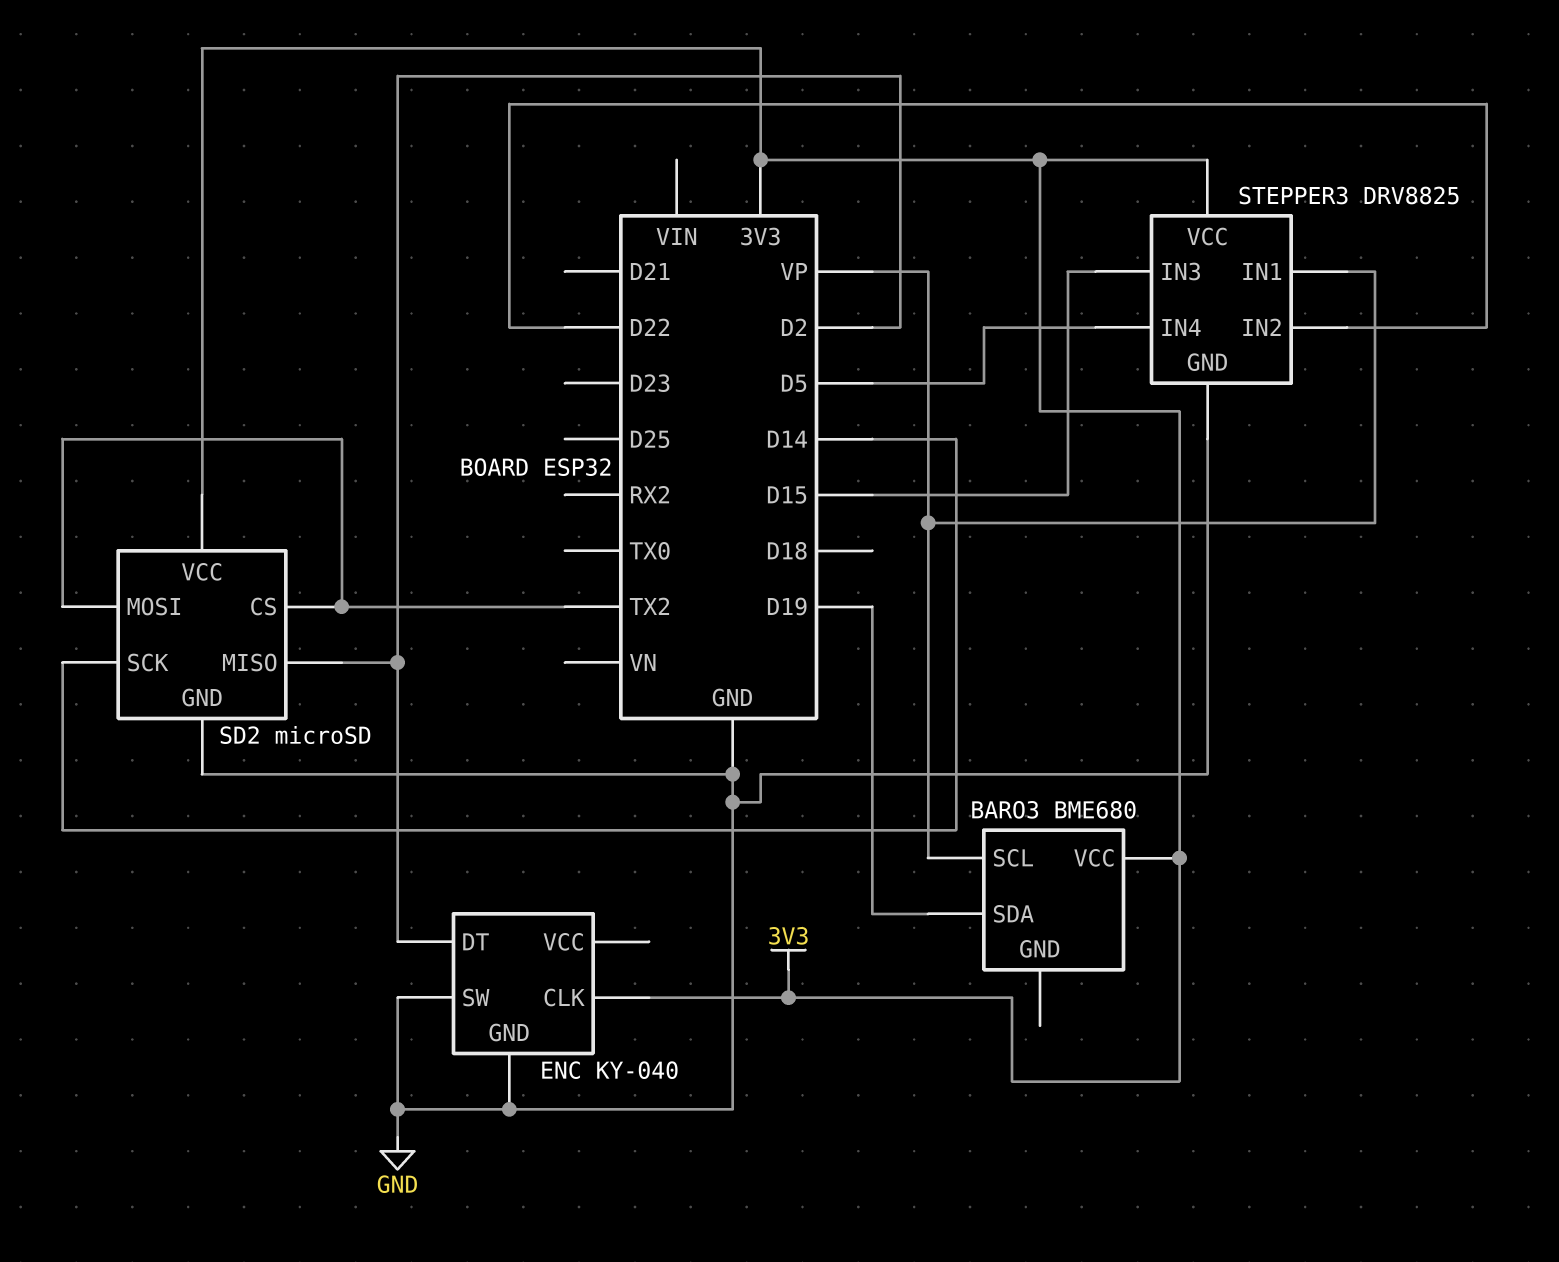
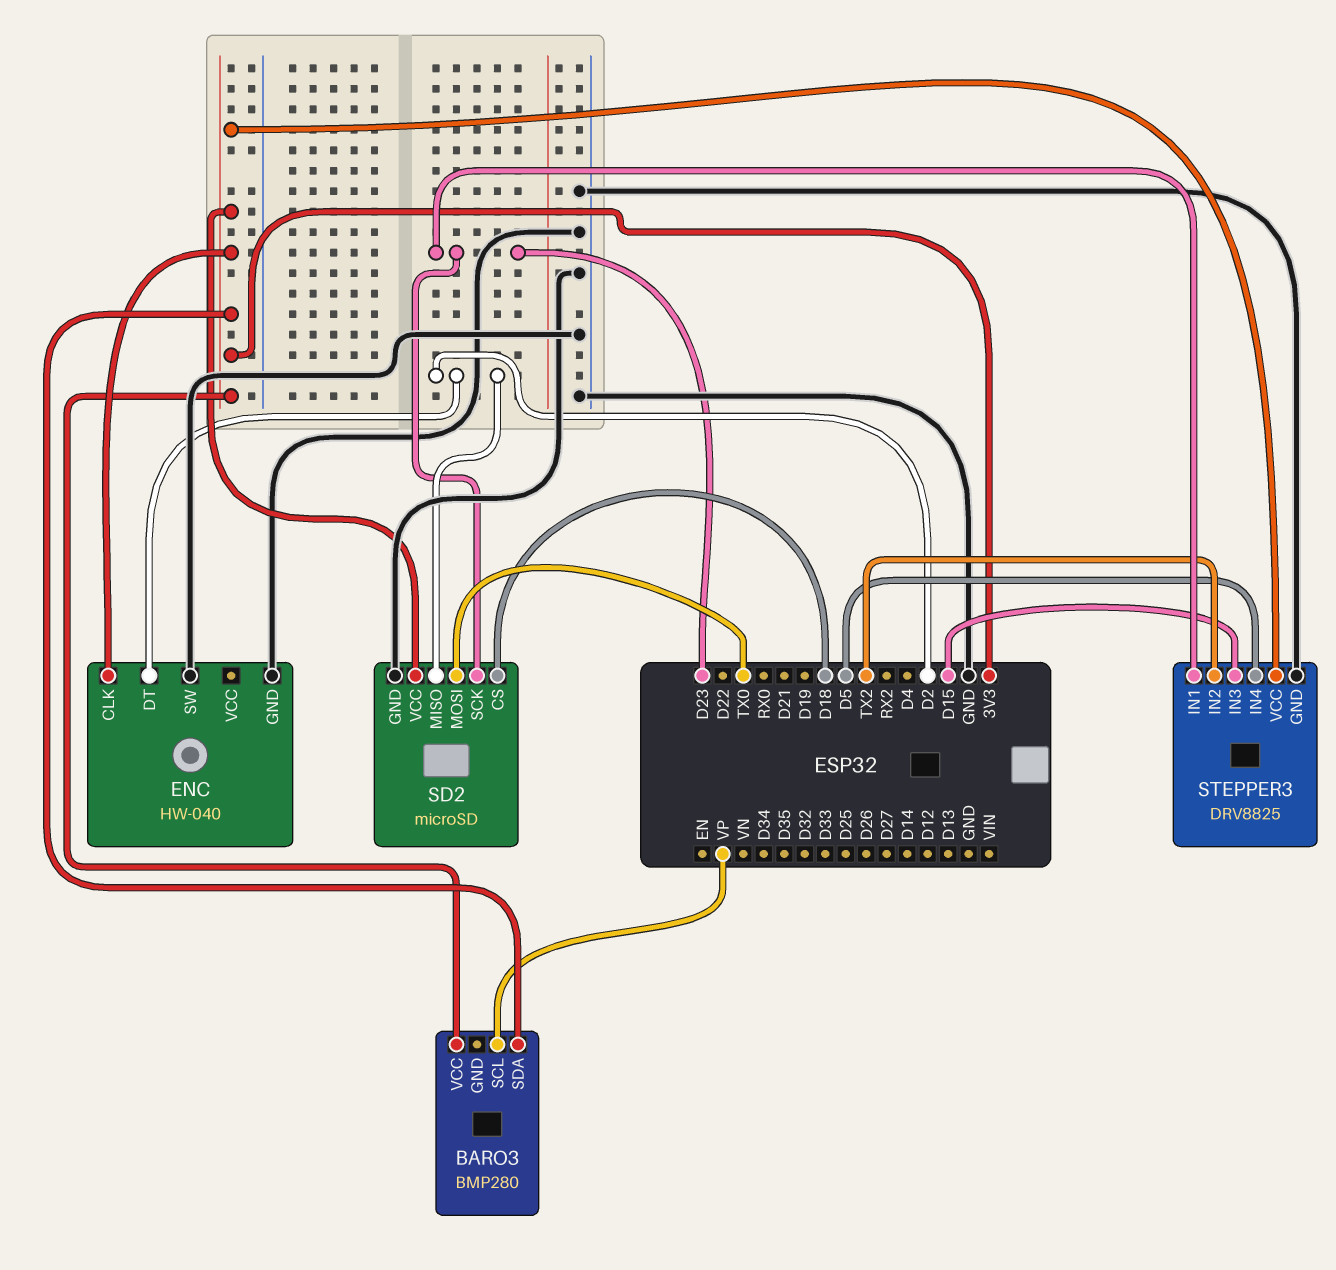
BARO3: BME680 -> BMP280
BARO3 pin SDA: D19 -> 3V3
ENC: KY-040 -> HW-040
SD2 pin CS: TX2 -> D18
SD2 pin MOSI: TX2 -> TX0
SD2 pin SCK: D14 -> D23
STEPPER3 pin IN1: VP -> D23
STEPPER3 pin IN2: D22 -> TX2

